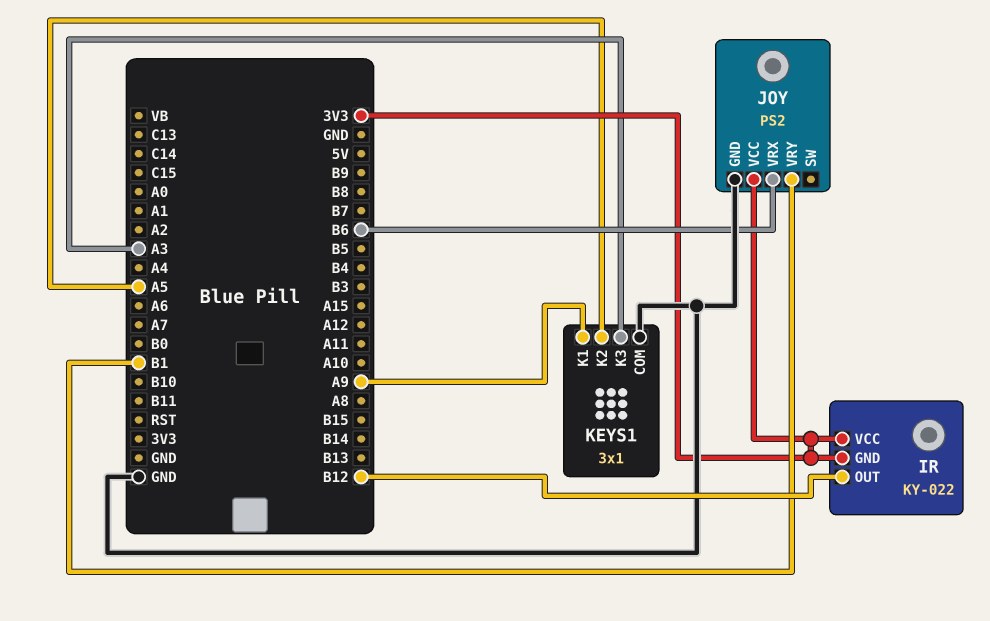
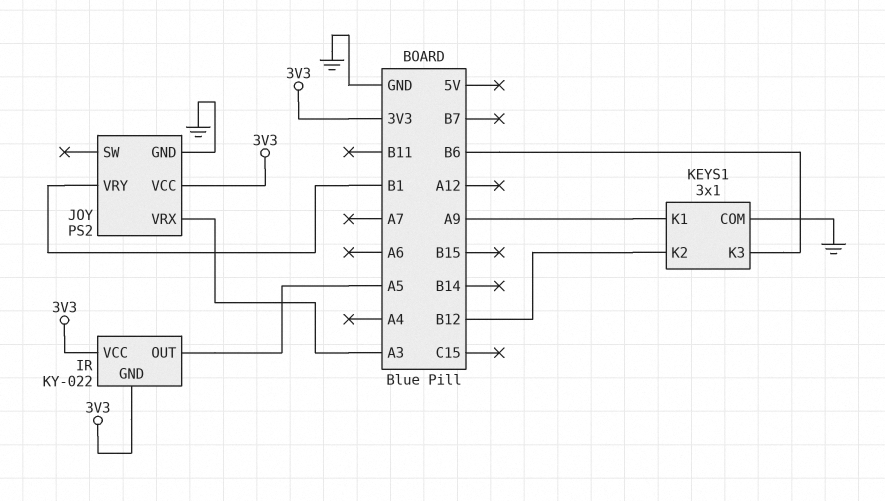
IR pin OUT: B12 -> A5
JOY pin VRX: B6 -> A3
KEYS1 pin K2: A5 -> B12
KEYS1 pin K3: A3 -> B6

